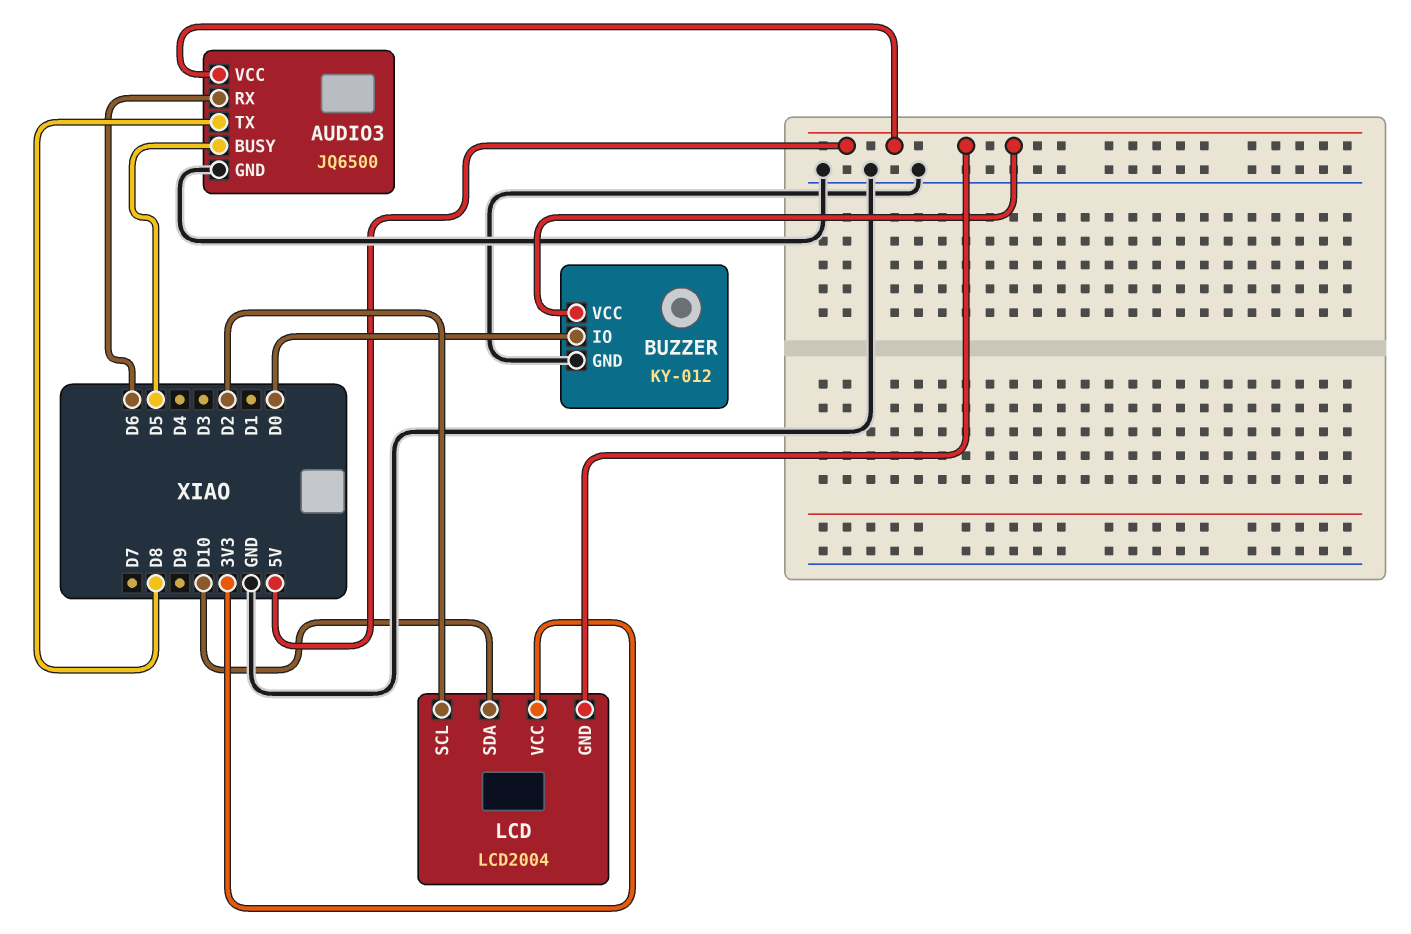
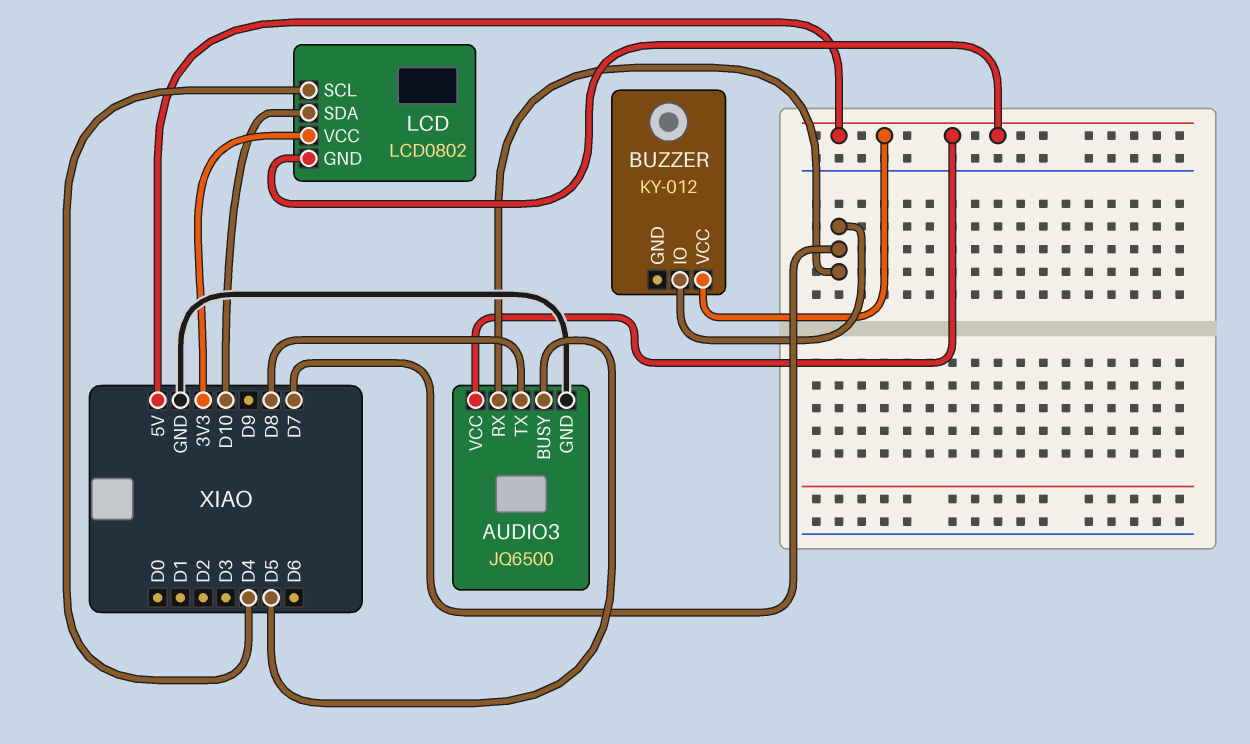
AUDIO3 pin RX: D6 -> D7
BUZZER pin GND: GND -> none
BUZZER pin IO: D0 -> D7
LCD: LCD2004 -> LCD0802
LCD pin SCL: D2 -> D4

